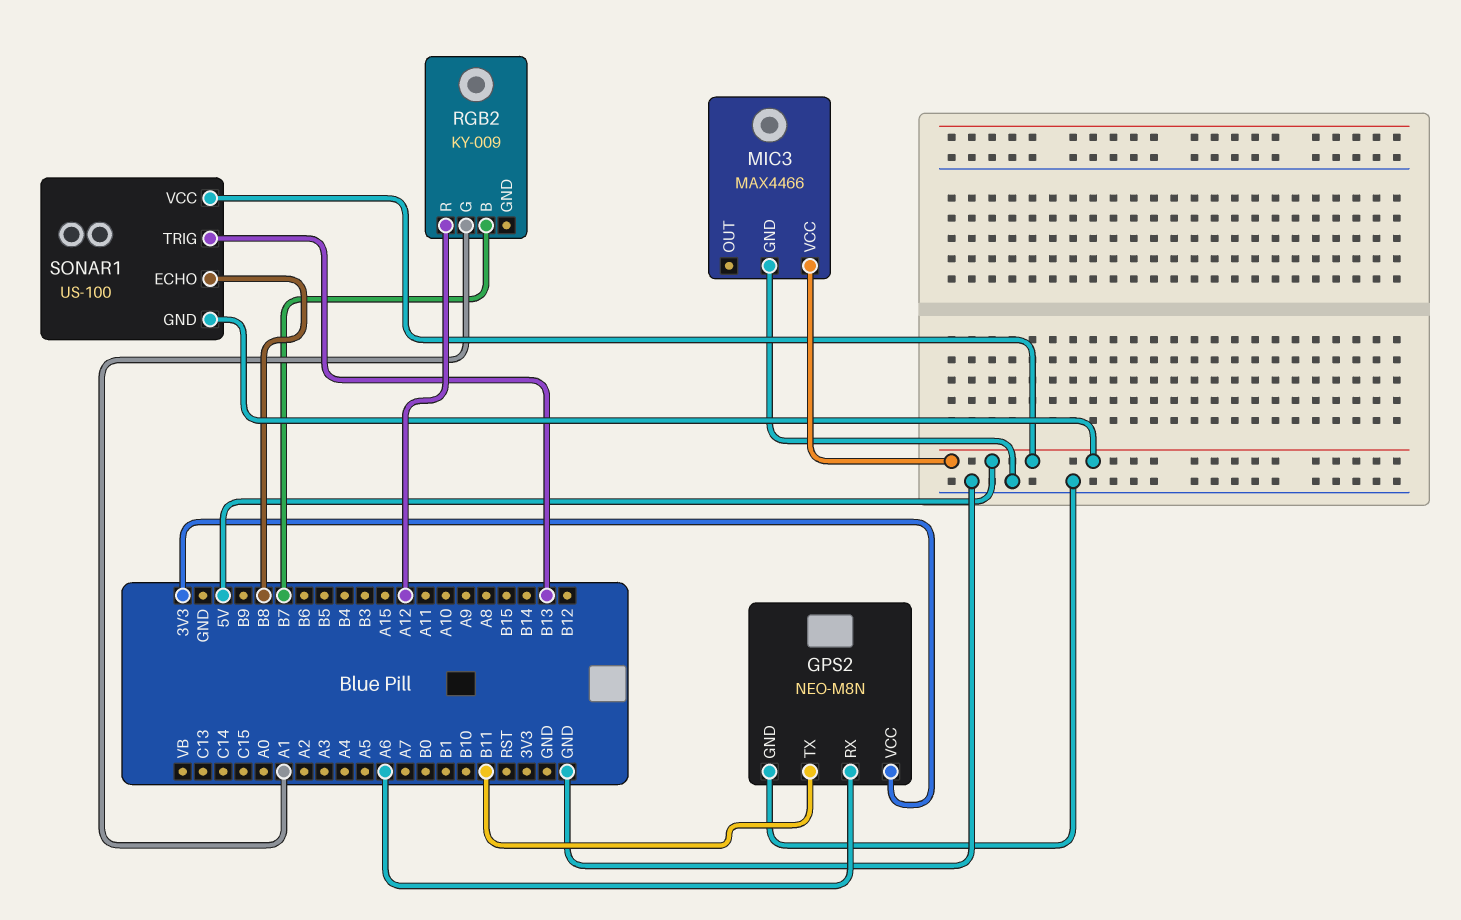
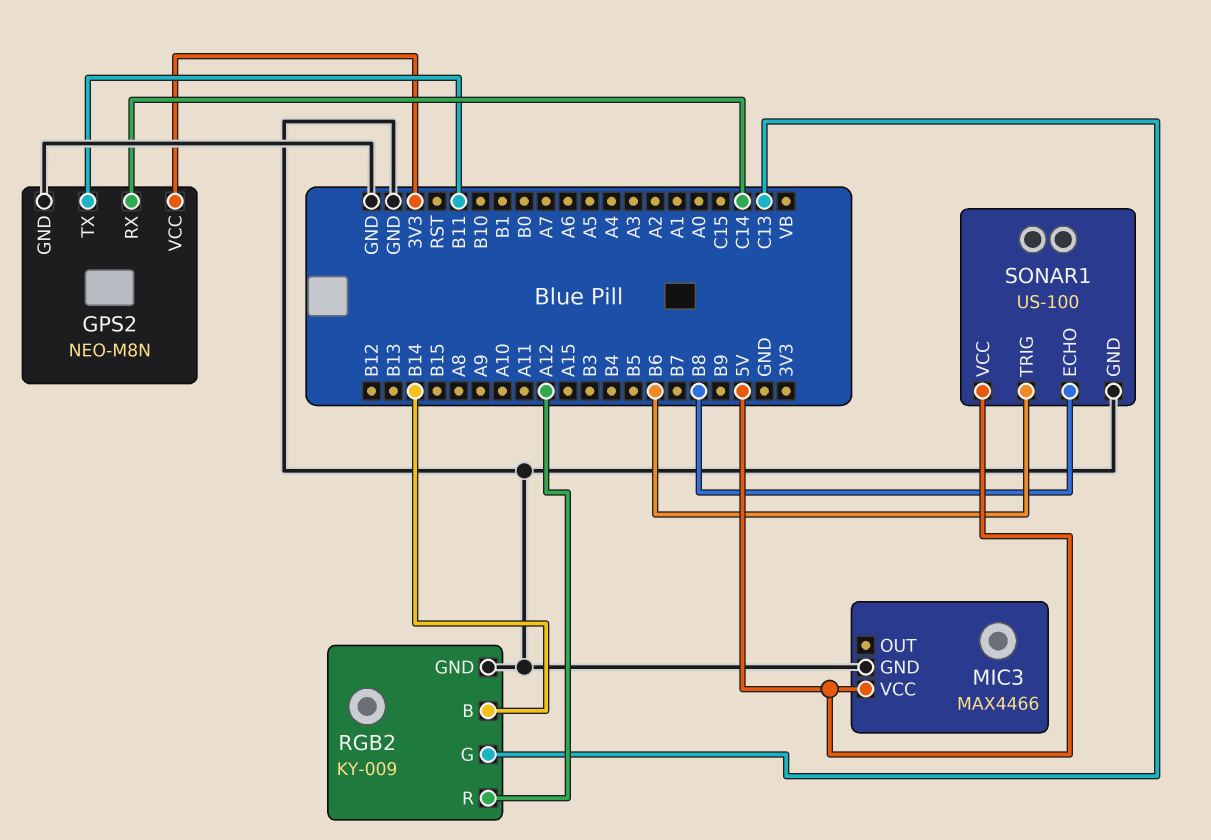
GPS2 pin RX: A6 -> C14
RGB2 pin B: B7 -> B14
RGB2 pin G: A1 -> C13
RGB2 pin GND: none -> GND
SONAR1 pin GND: 5V -> GND
SONAR1 pin TRIG: B13 -> B6

